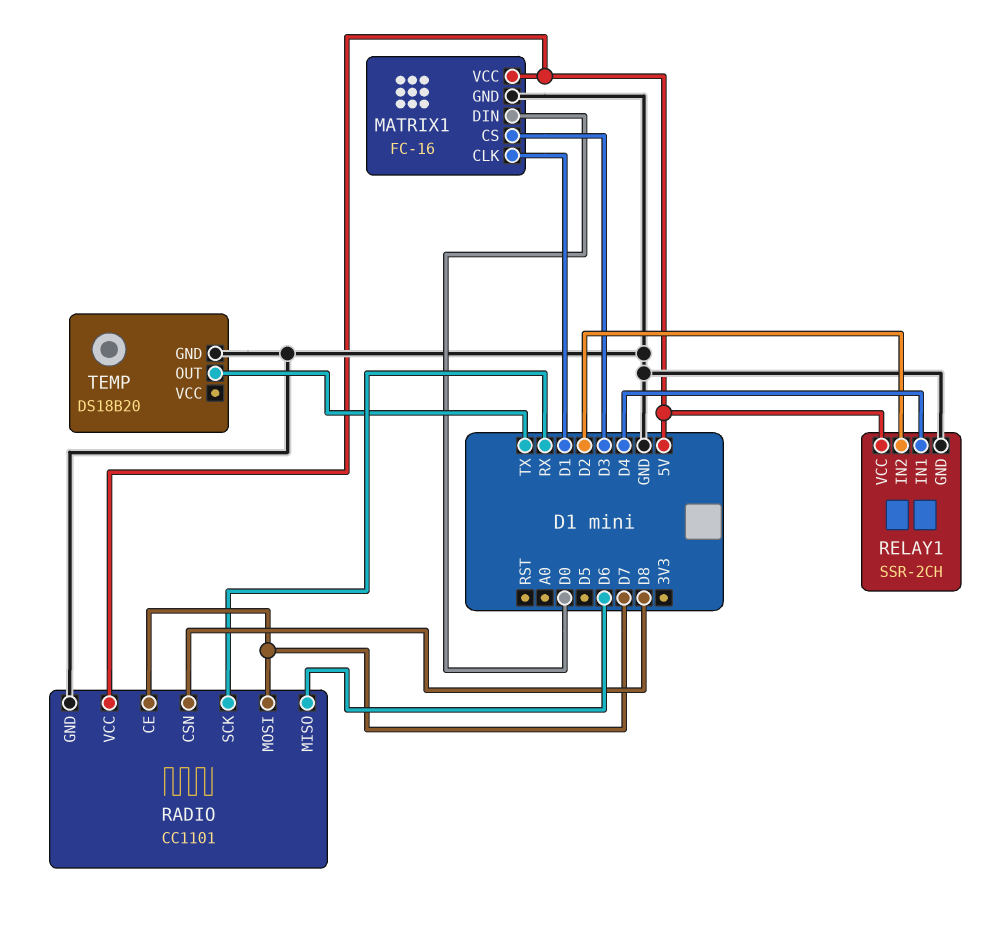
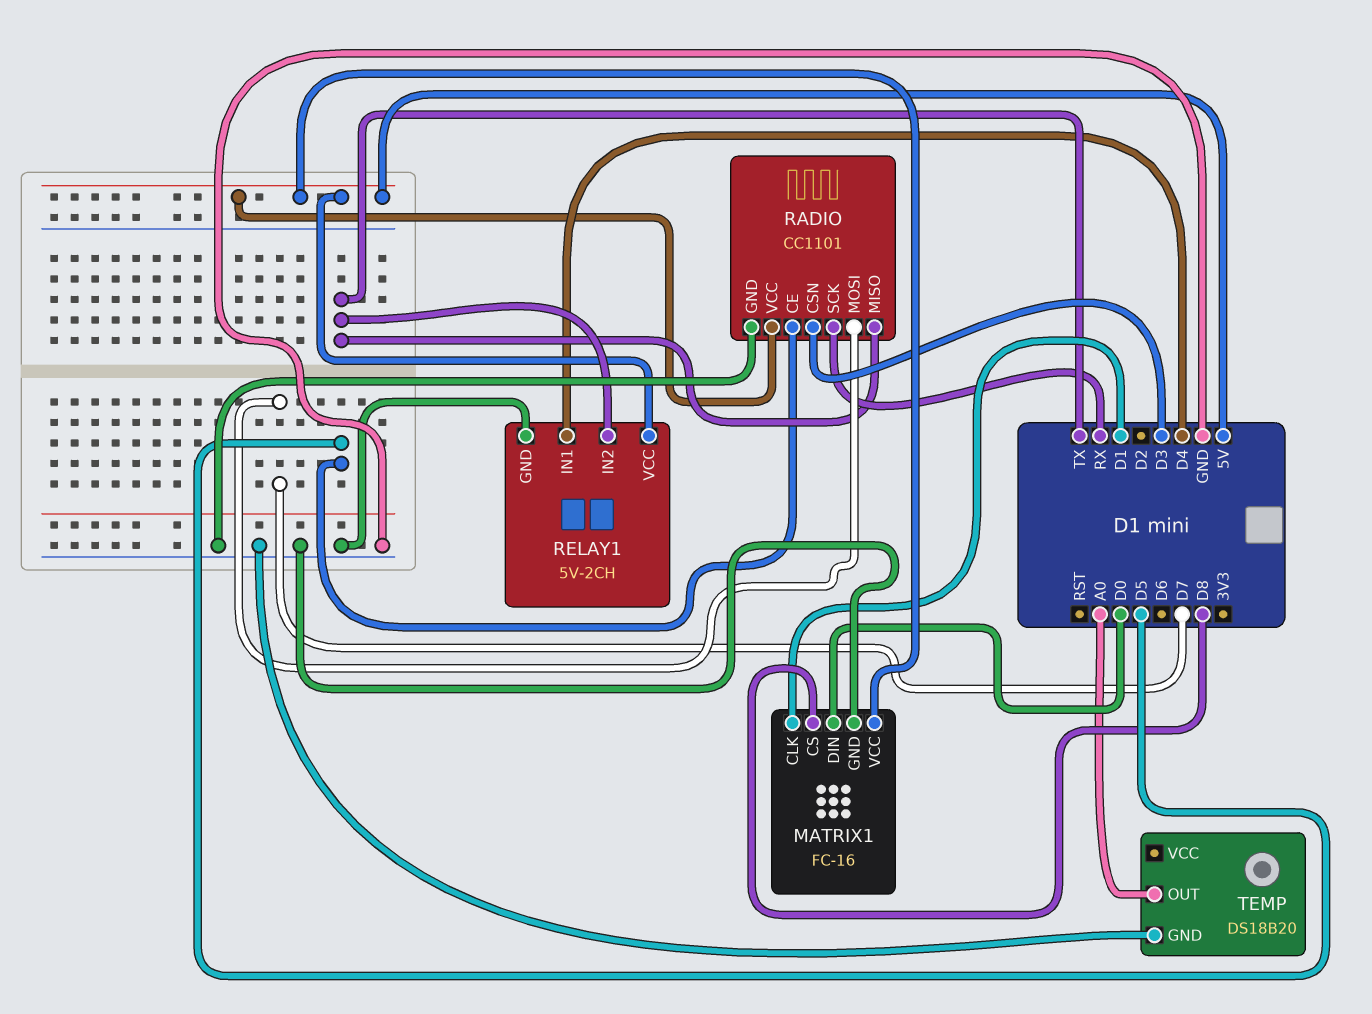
MATRIX1 pin CS: D3 -> D8
RADIO pin CE: D7 -> D5
RADIO pin CSN: D8 -> D3
RADIO pin MISO: D6 -> TX
RELAY1: SSR-2CH -> 5V-2CH
RELAY1 pin IN2: D2 -> TX
TEMP pin OUT: TX -> A0

